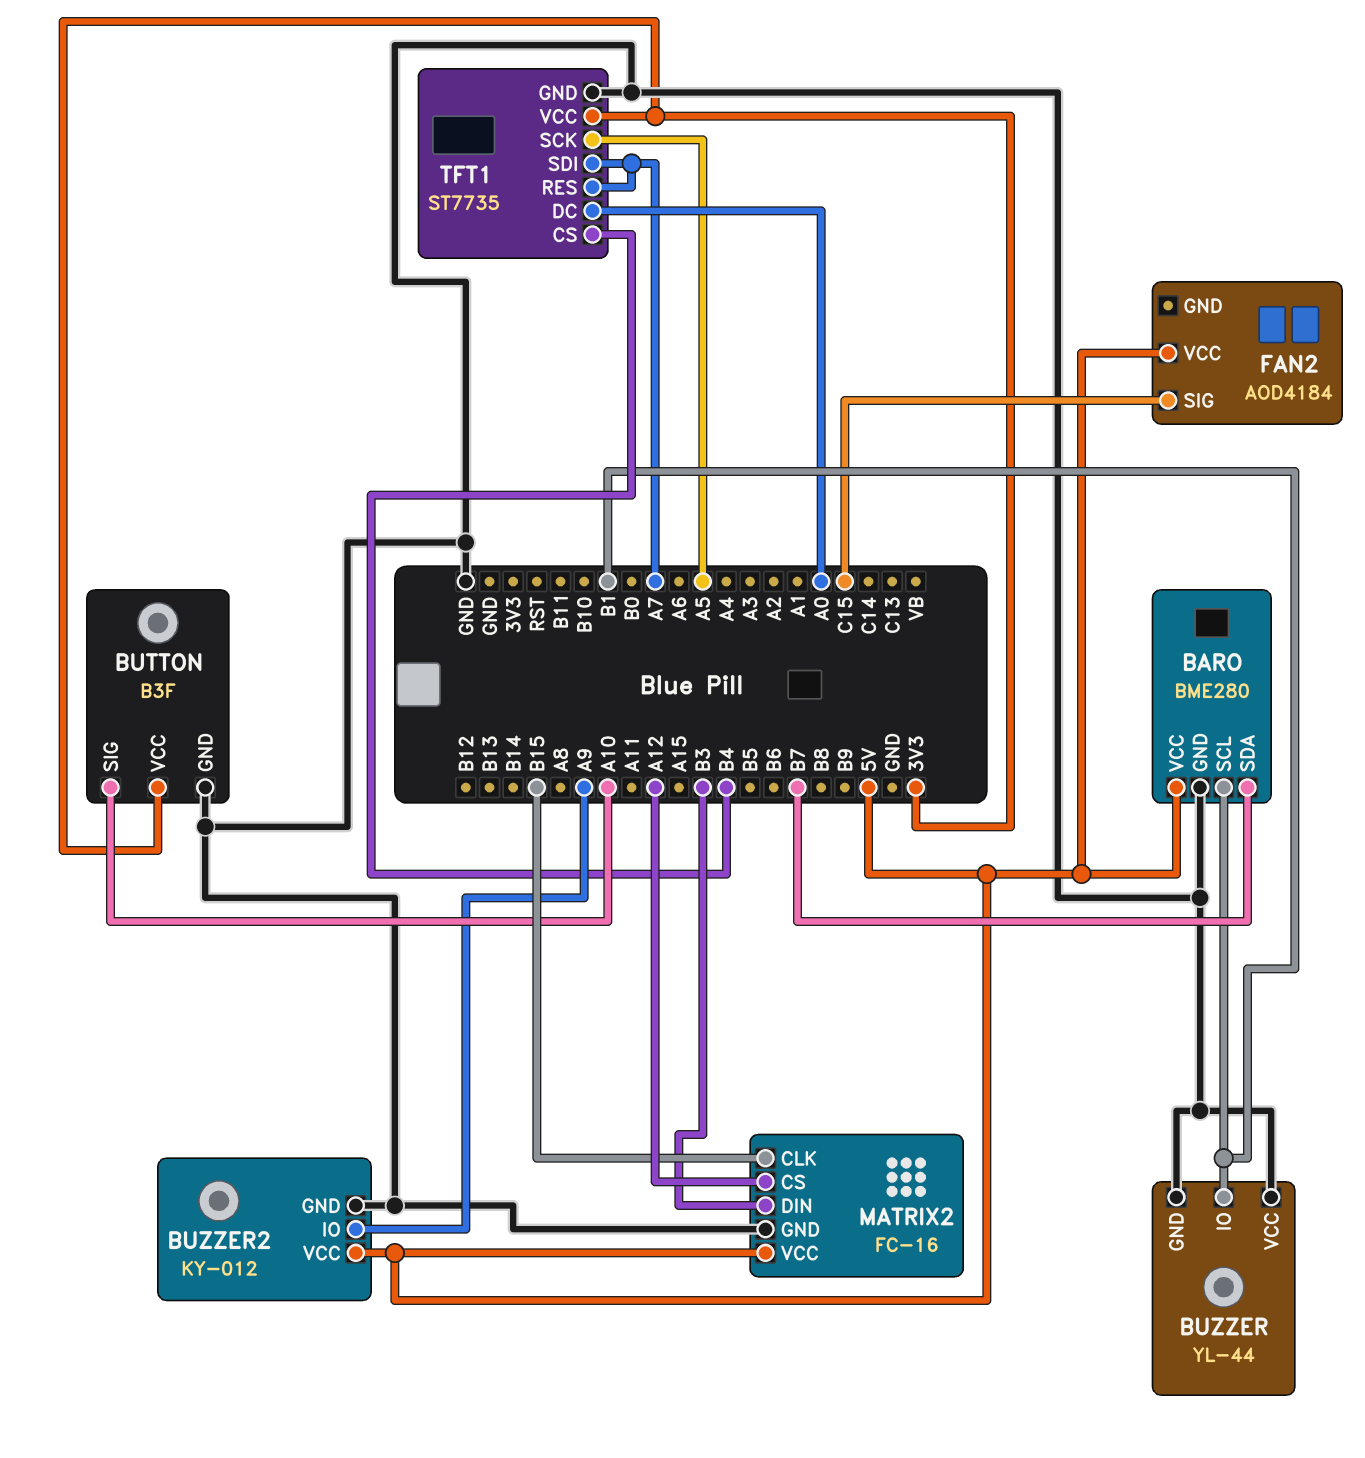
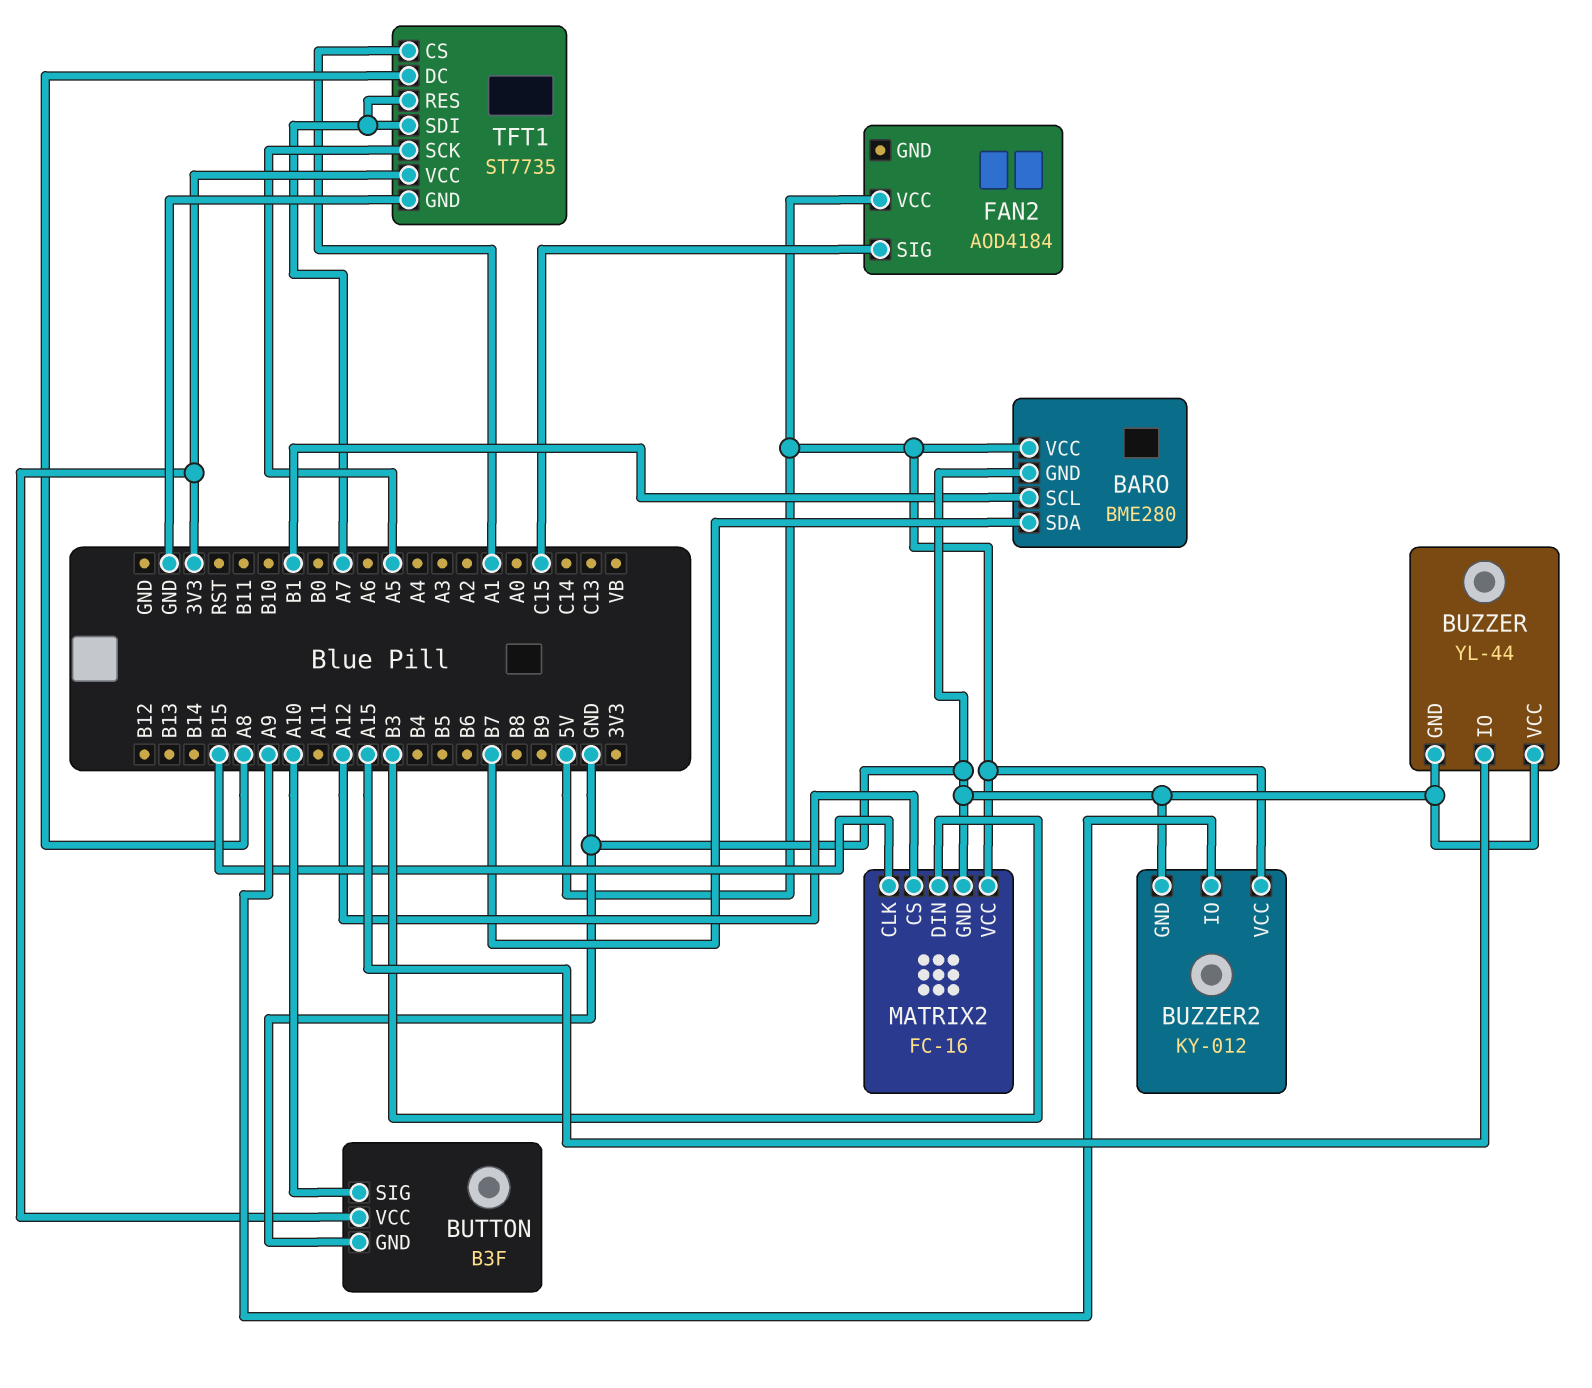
BUZZER pin IO: B1 -> A15
TFT1 pin CS: B4 -> A1
TFT1 pin DC: A0 -> A8

